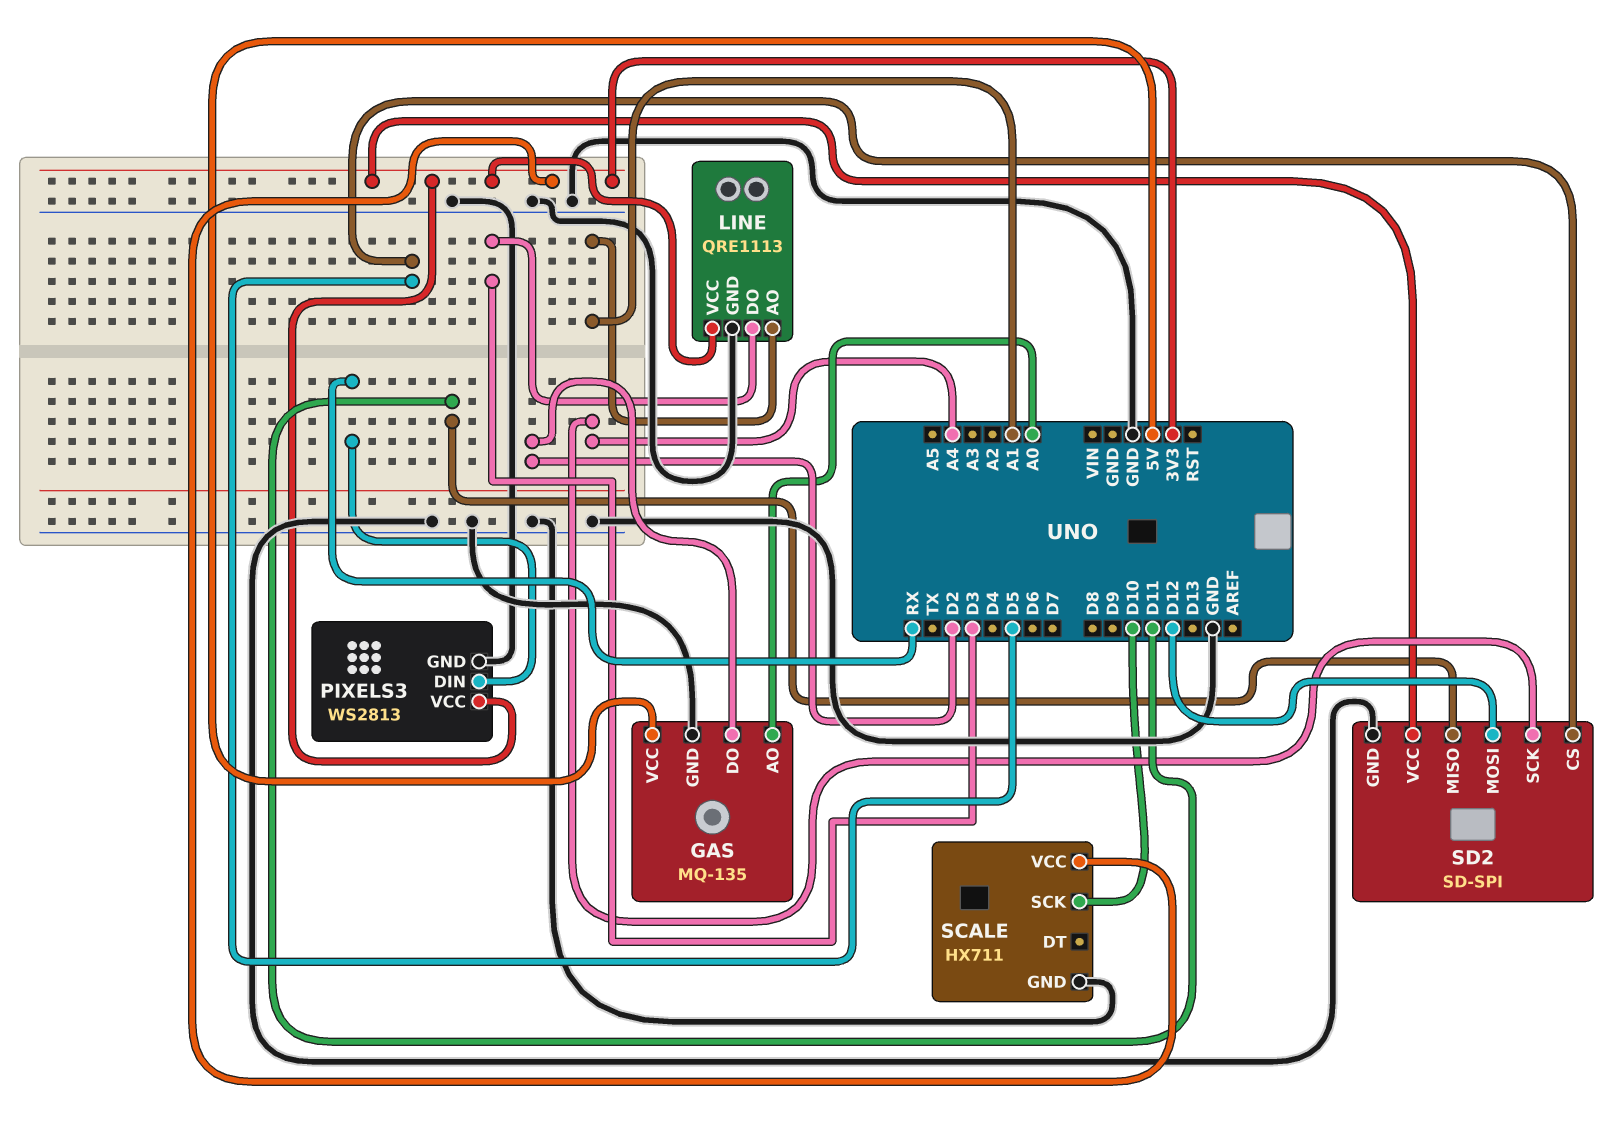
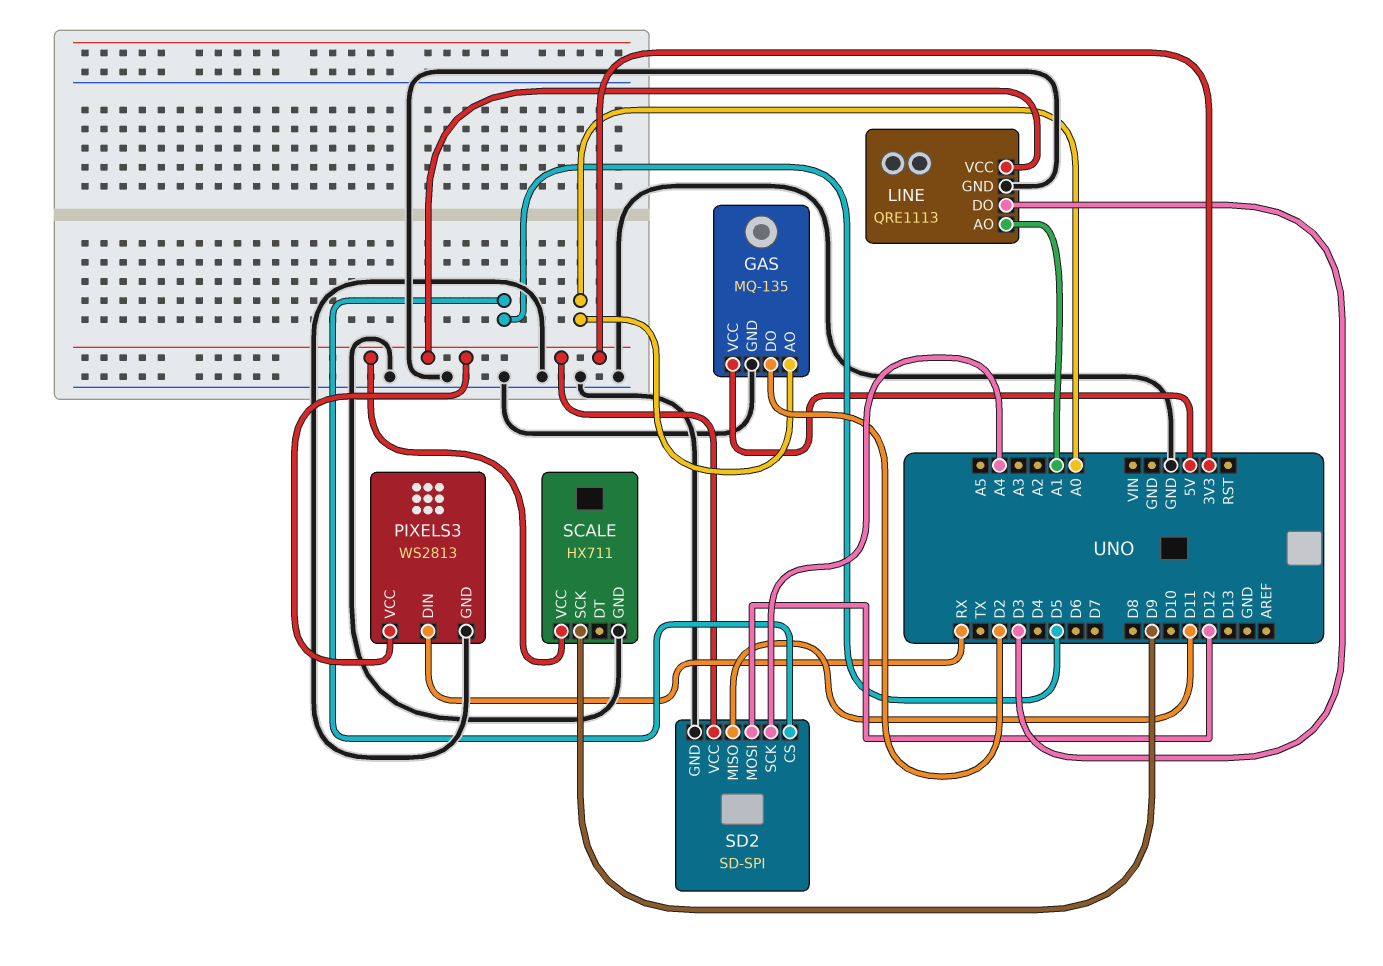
SCALE pin SCK: D10 -> D9

